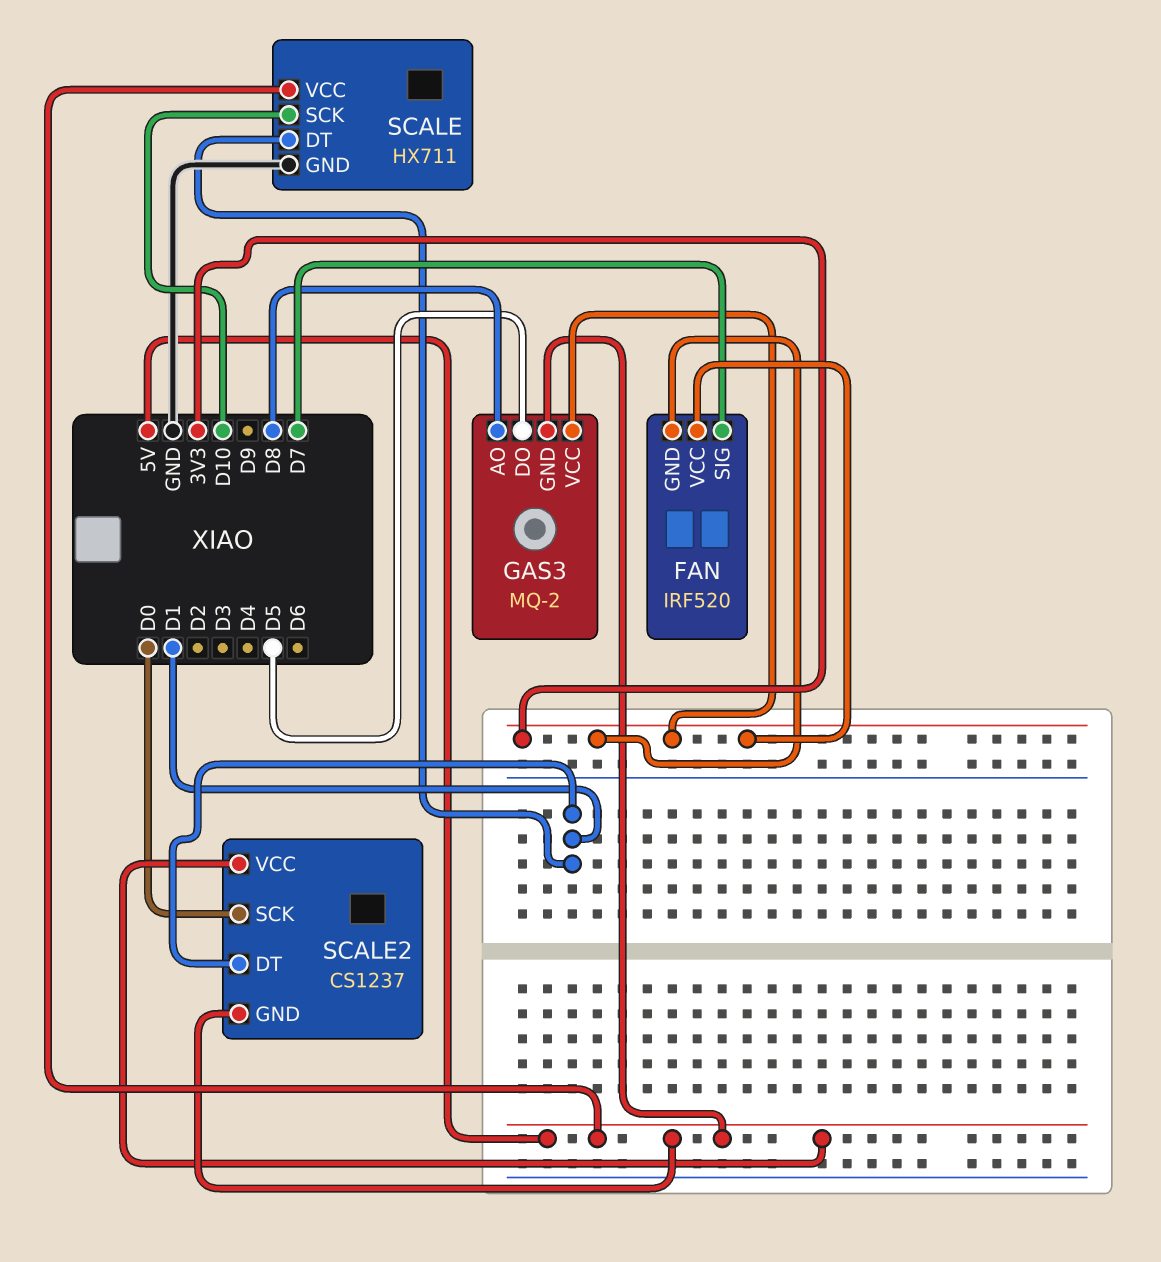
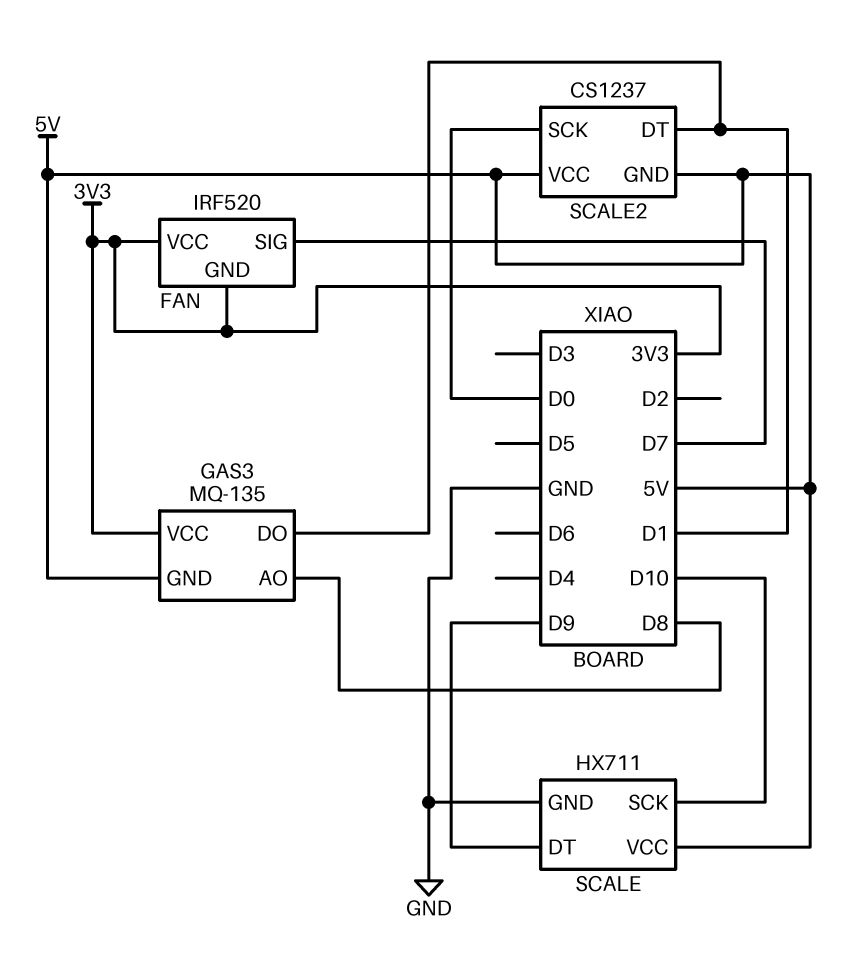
GAS3: MQ-2 -> MQ-135
GAS3 pin DO: D5 -> D1
SCALE pin DT: D1 -> D9

